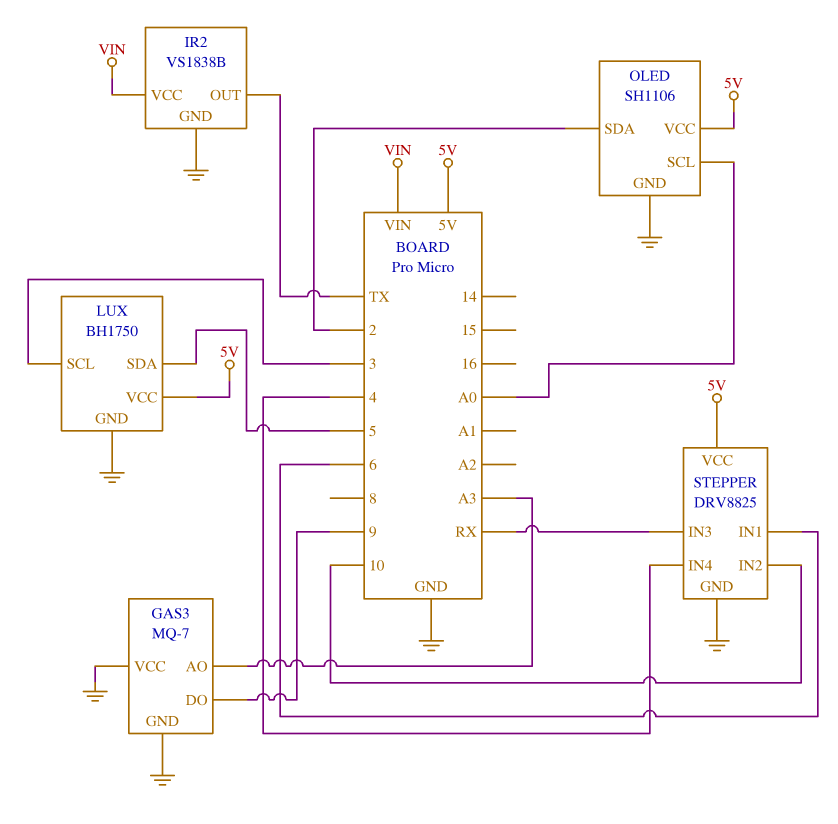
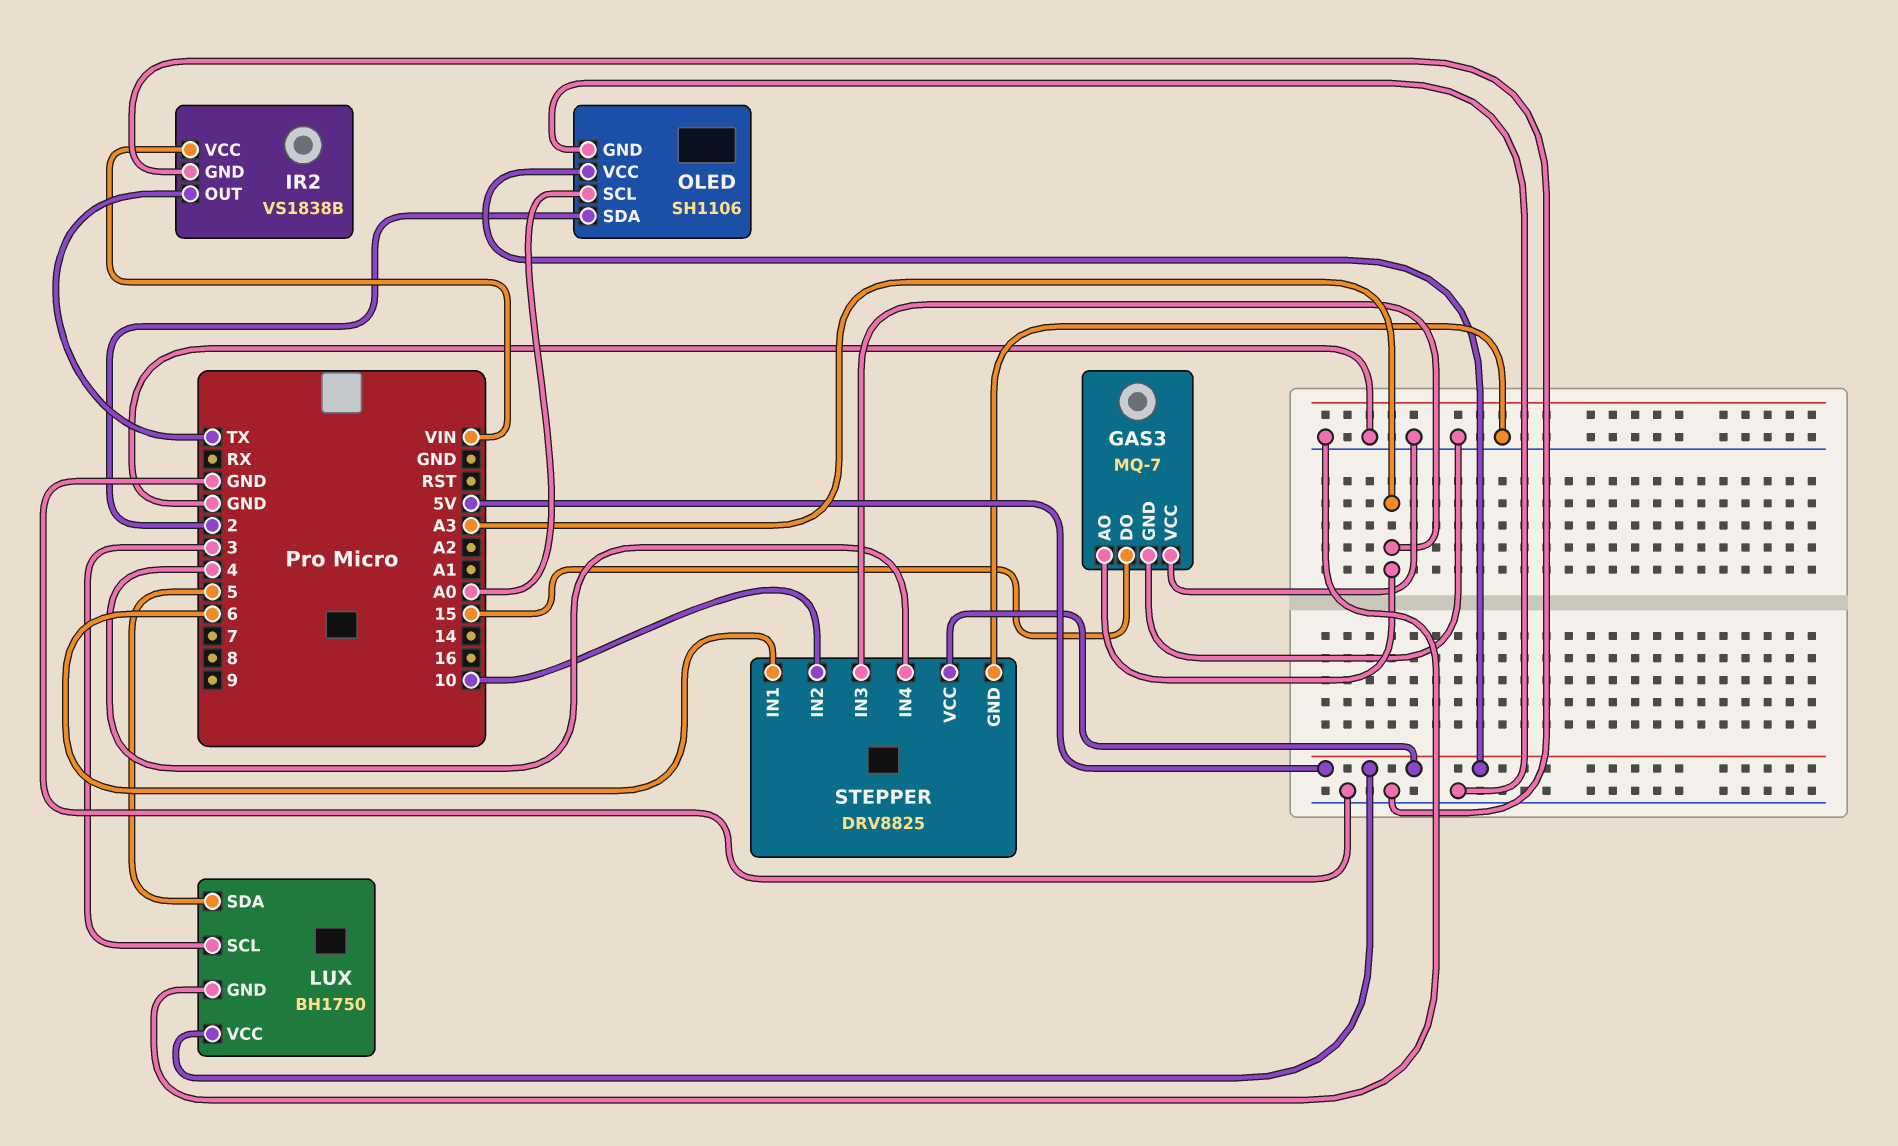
GAS3 pin DO: 9 -> 15
STEPPER pin IN3: RX -> A3

